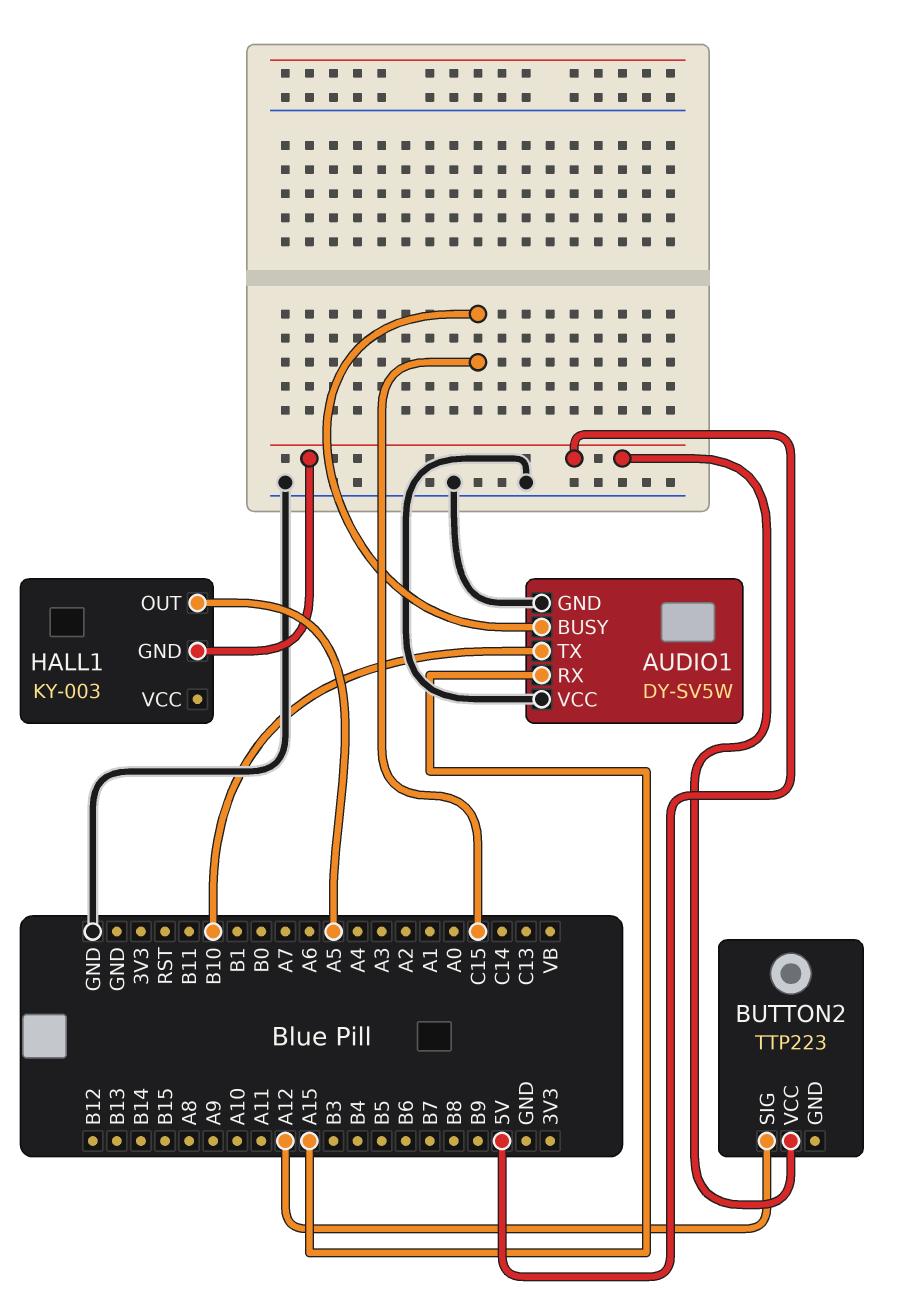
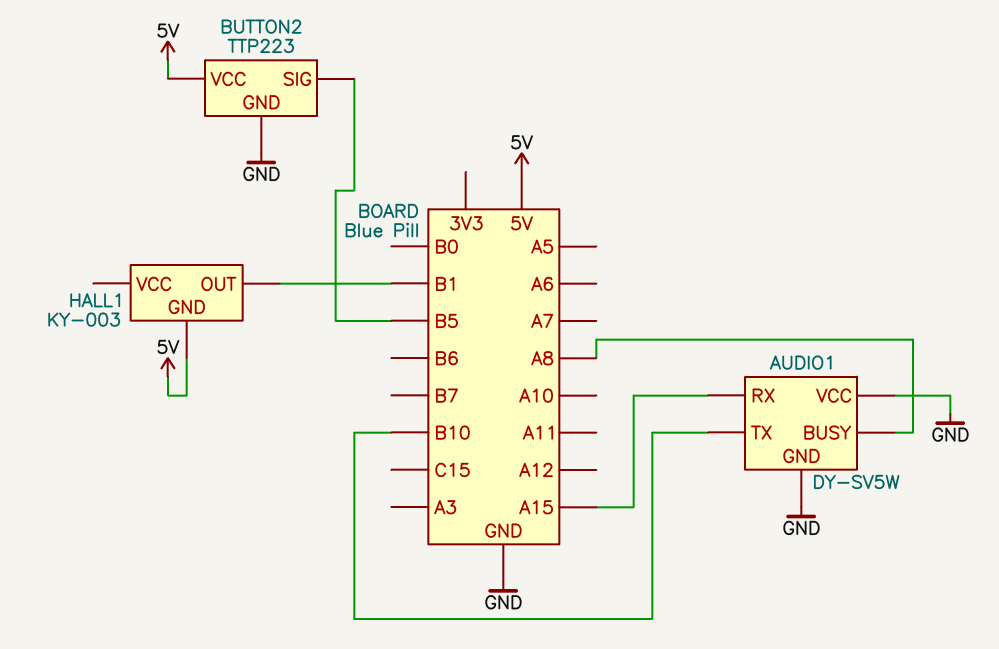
AUDIO1 pin BUSY: C15 -> A8
BUTTON2 pin GND: none -> GND
BUTTON2 pin SIG: A12 -> B5
HALL1 pin OUT: A5 -> B1

